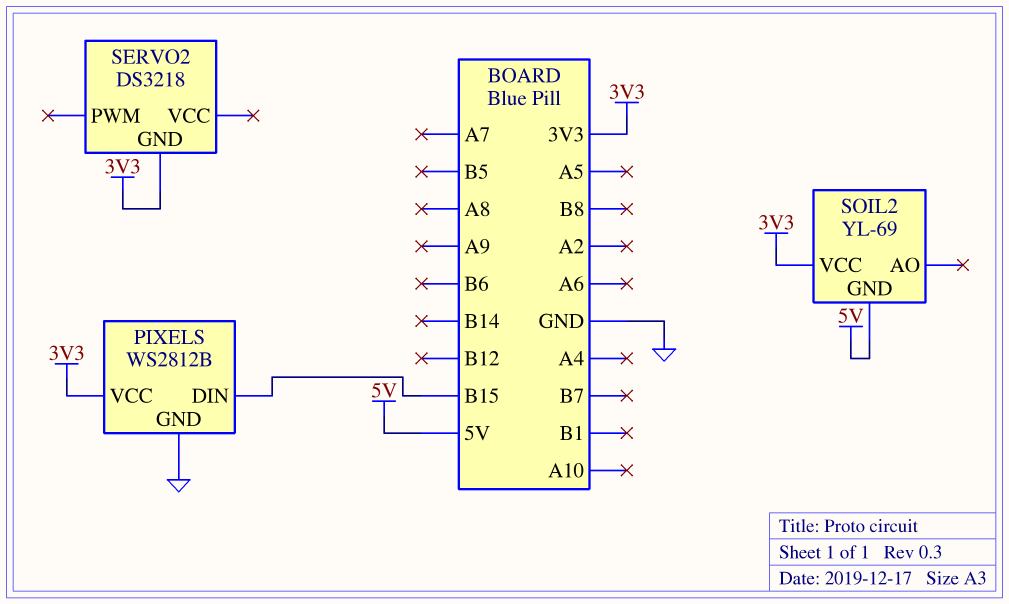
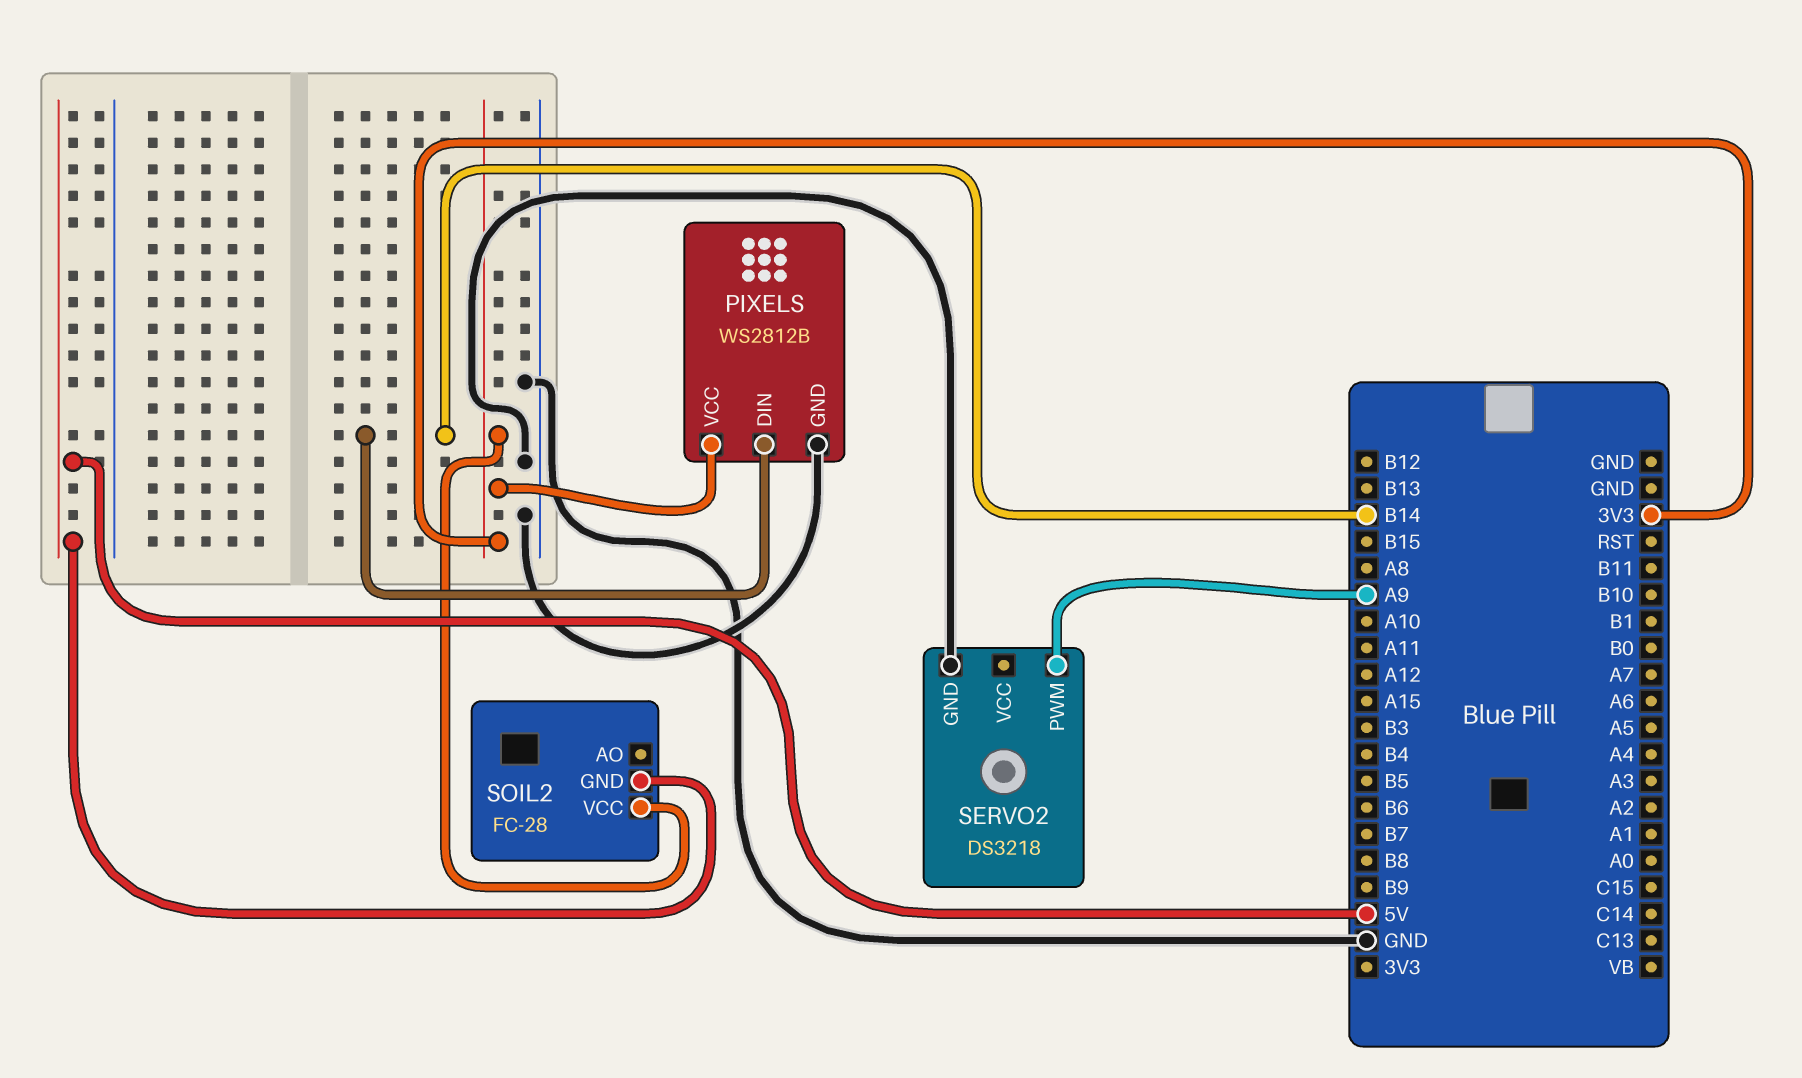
PIXELS pin DIN: B15 -> B14
SERVO2 pin GND: 3V3 -> GND
SERVO2 pin PWM: none -> A9
SOIL2: YL-69 -> FC-28

